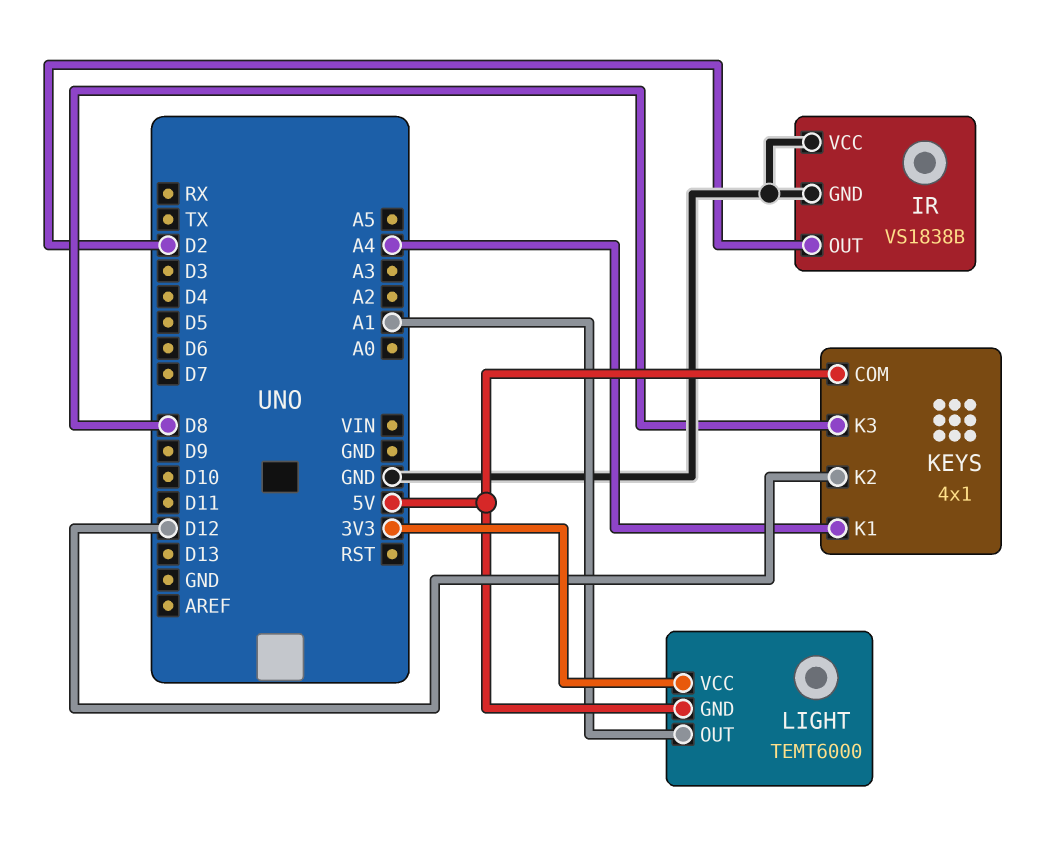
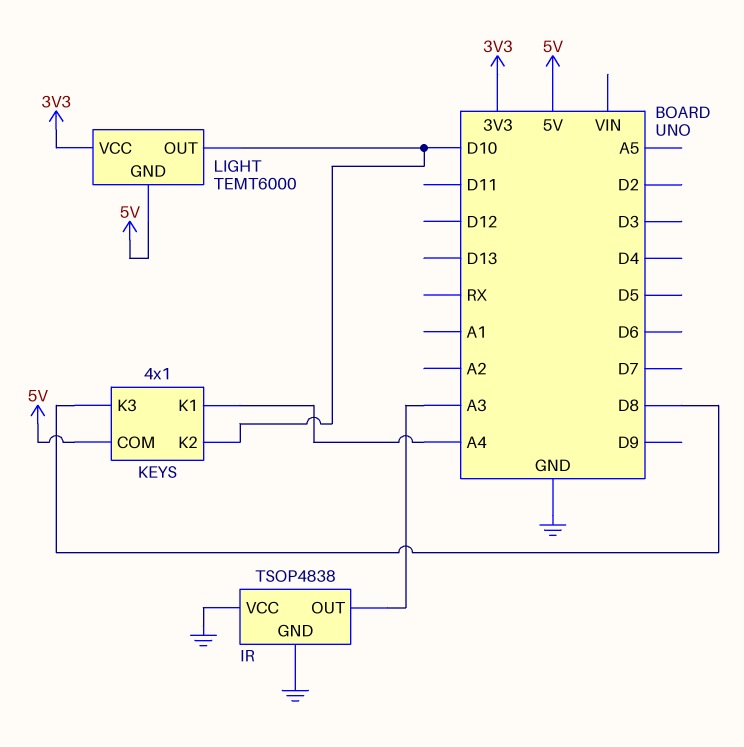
IR: VS1838B -> TSOP4838
IR pin OUT: D2 -> A3
KEYS pin K2: D12 -> D10
LIGHT pin OUT: A1 -> D10

